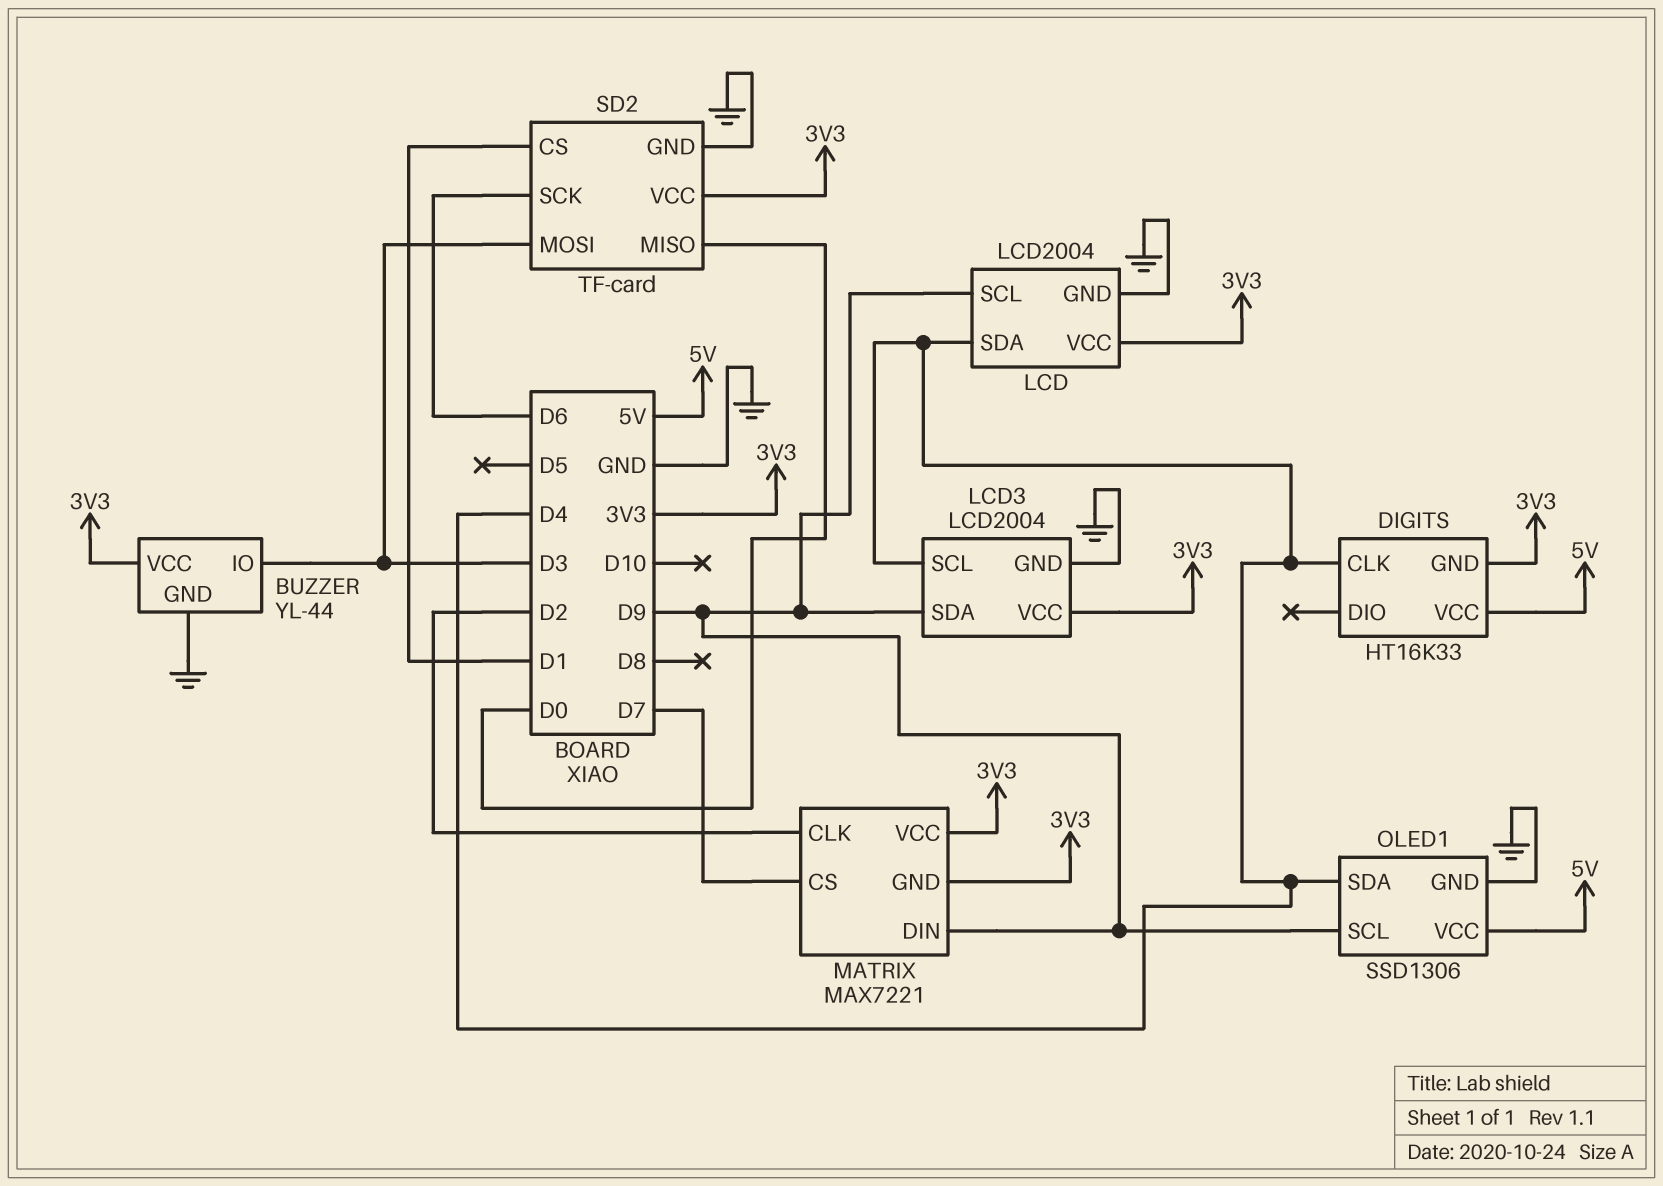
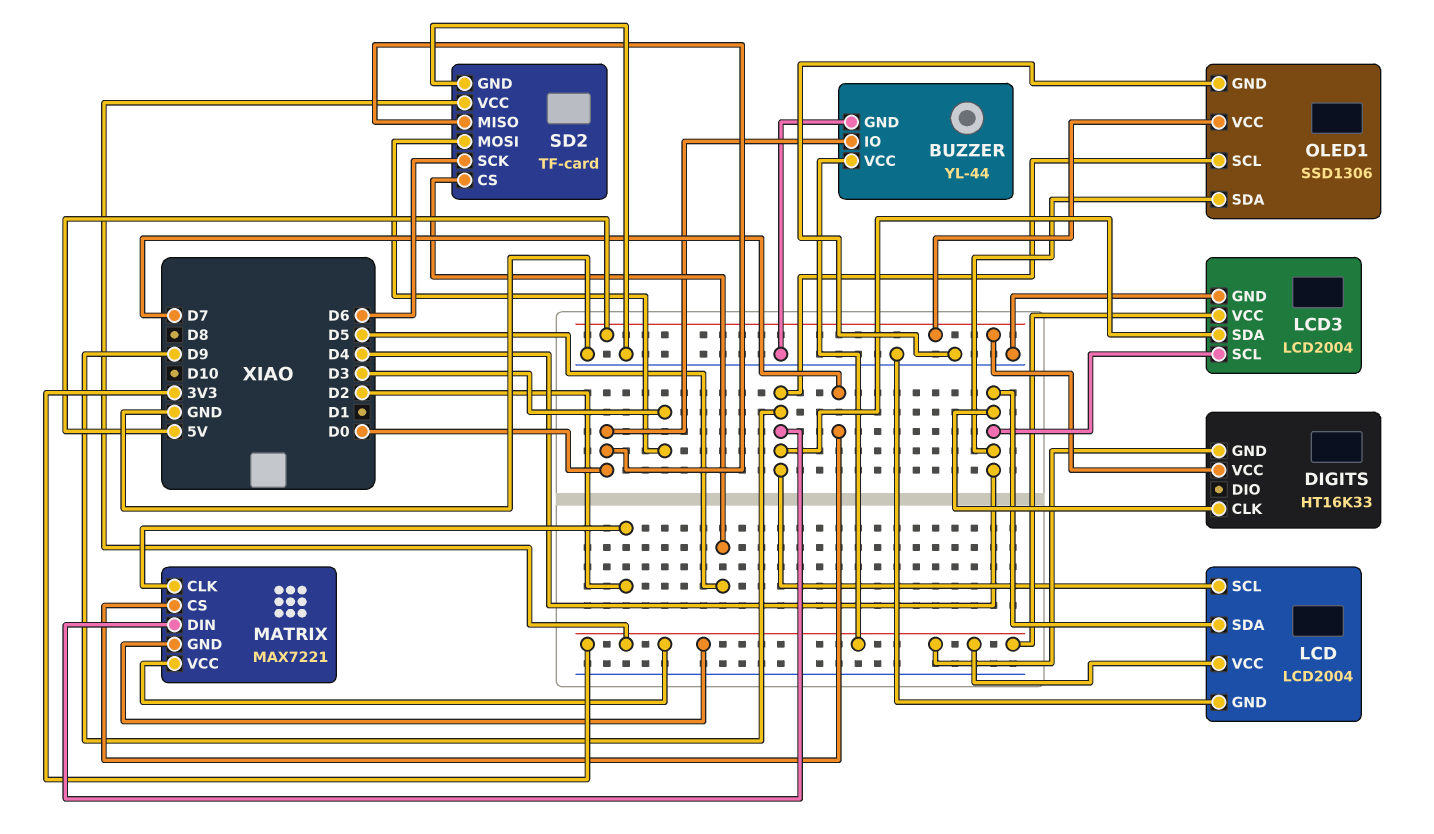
BUZZER pin IO: D3 -> D0
SD2 pin CS: D1 -> D5

